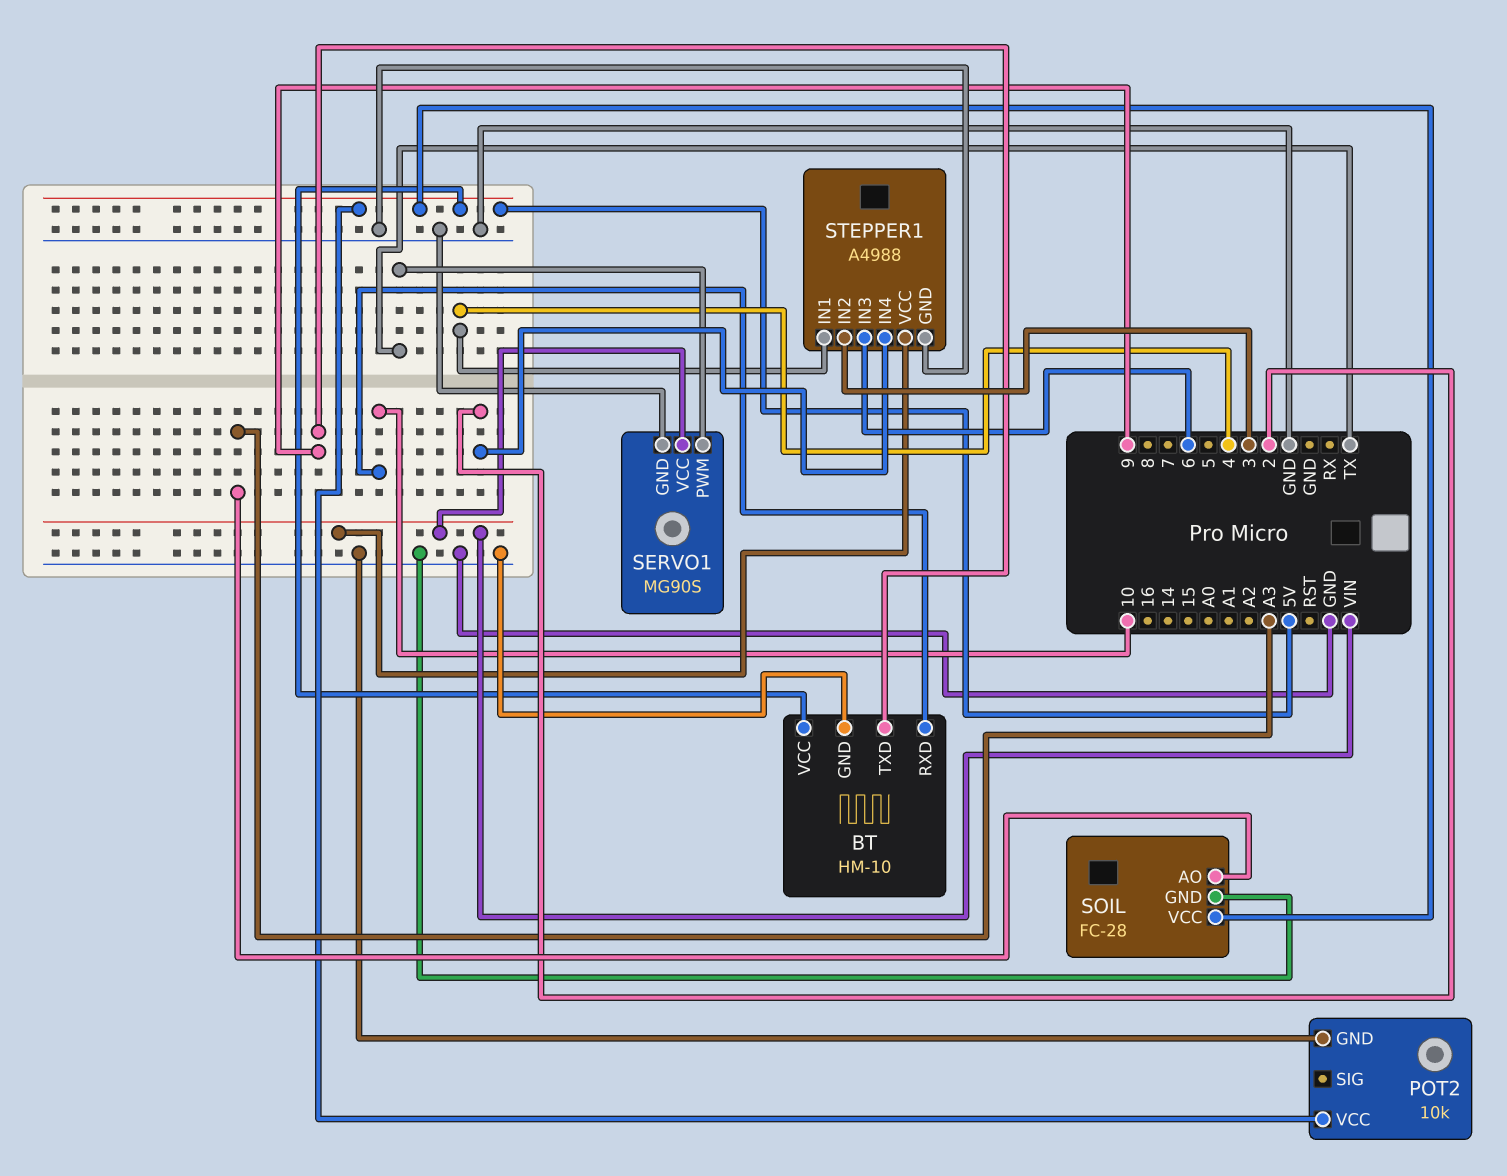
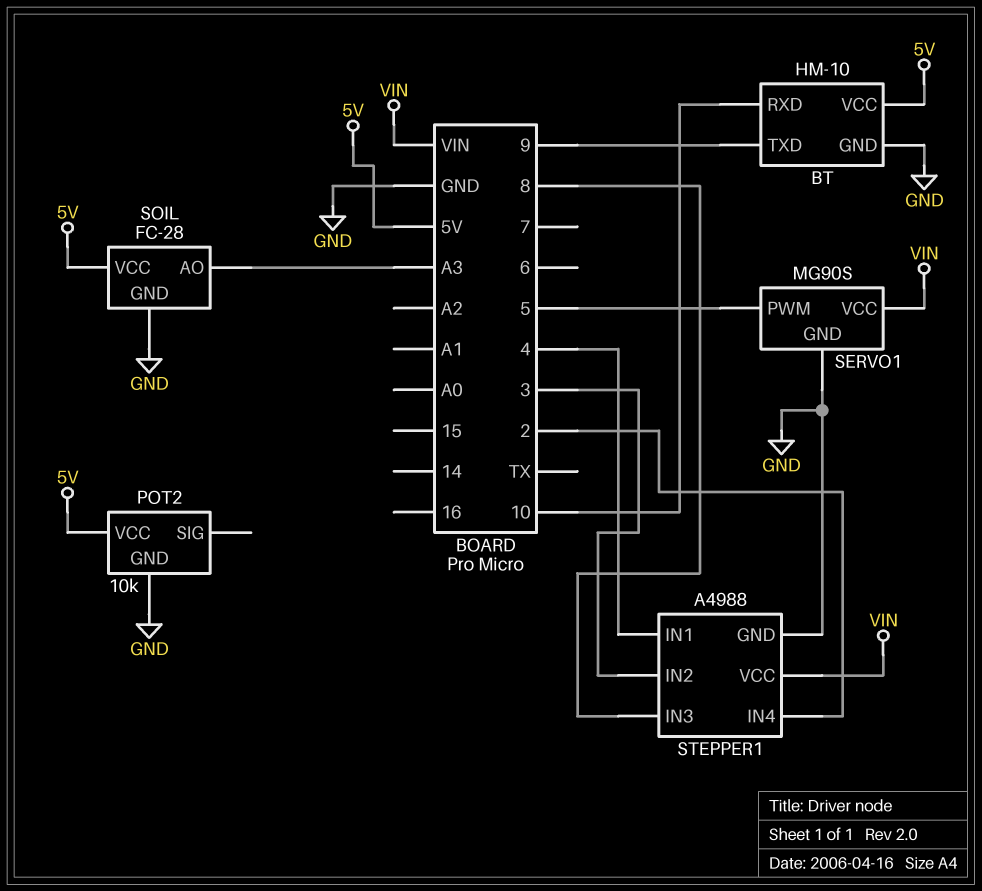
SERVO1 pin PWM: TX -> 5
STEPPER1 pin IN3: 6 -> 8

